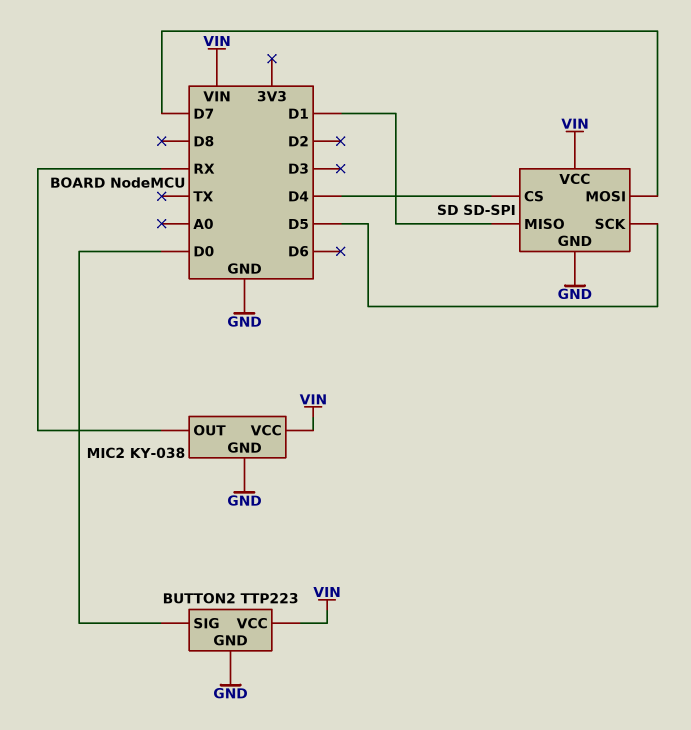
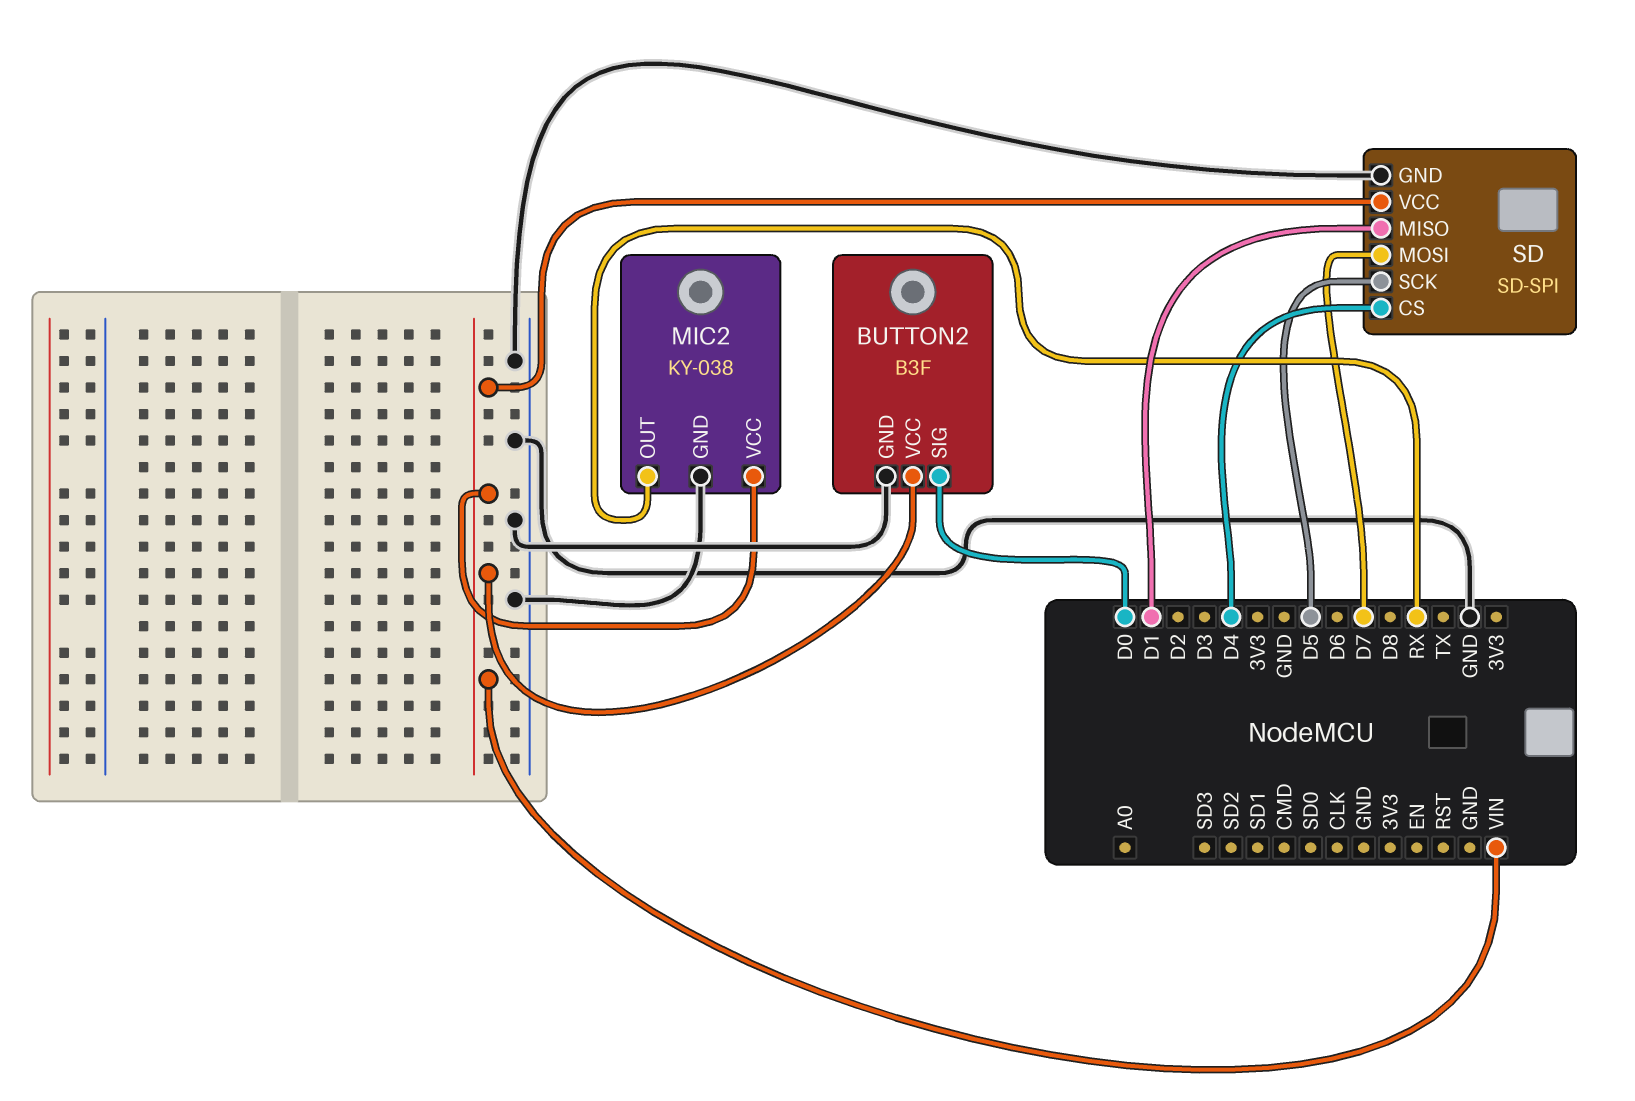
BUTTON2: TTP223 -> B3F

